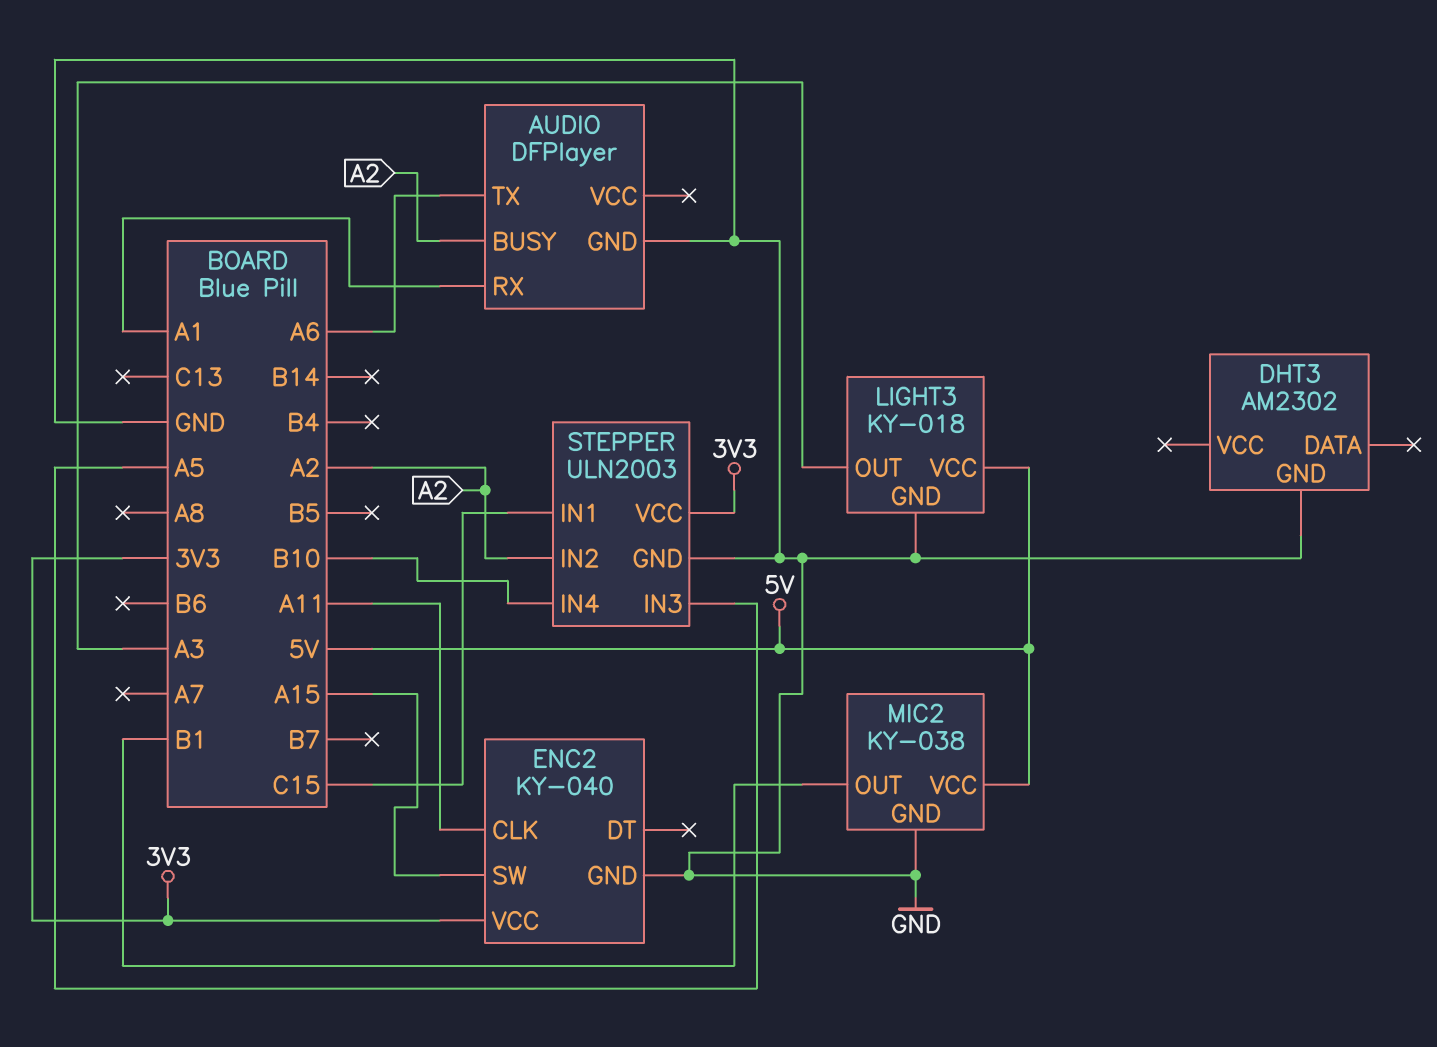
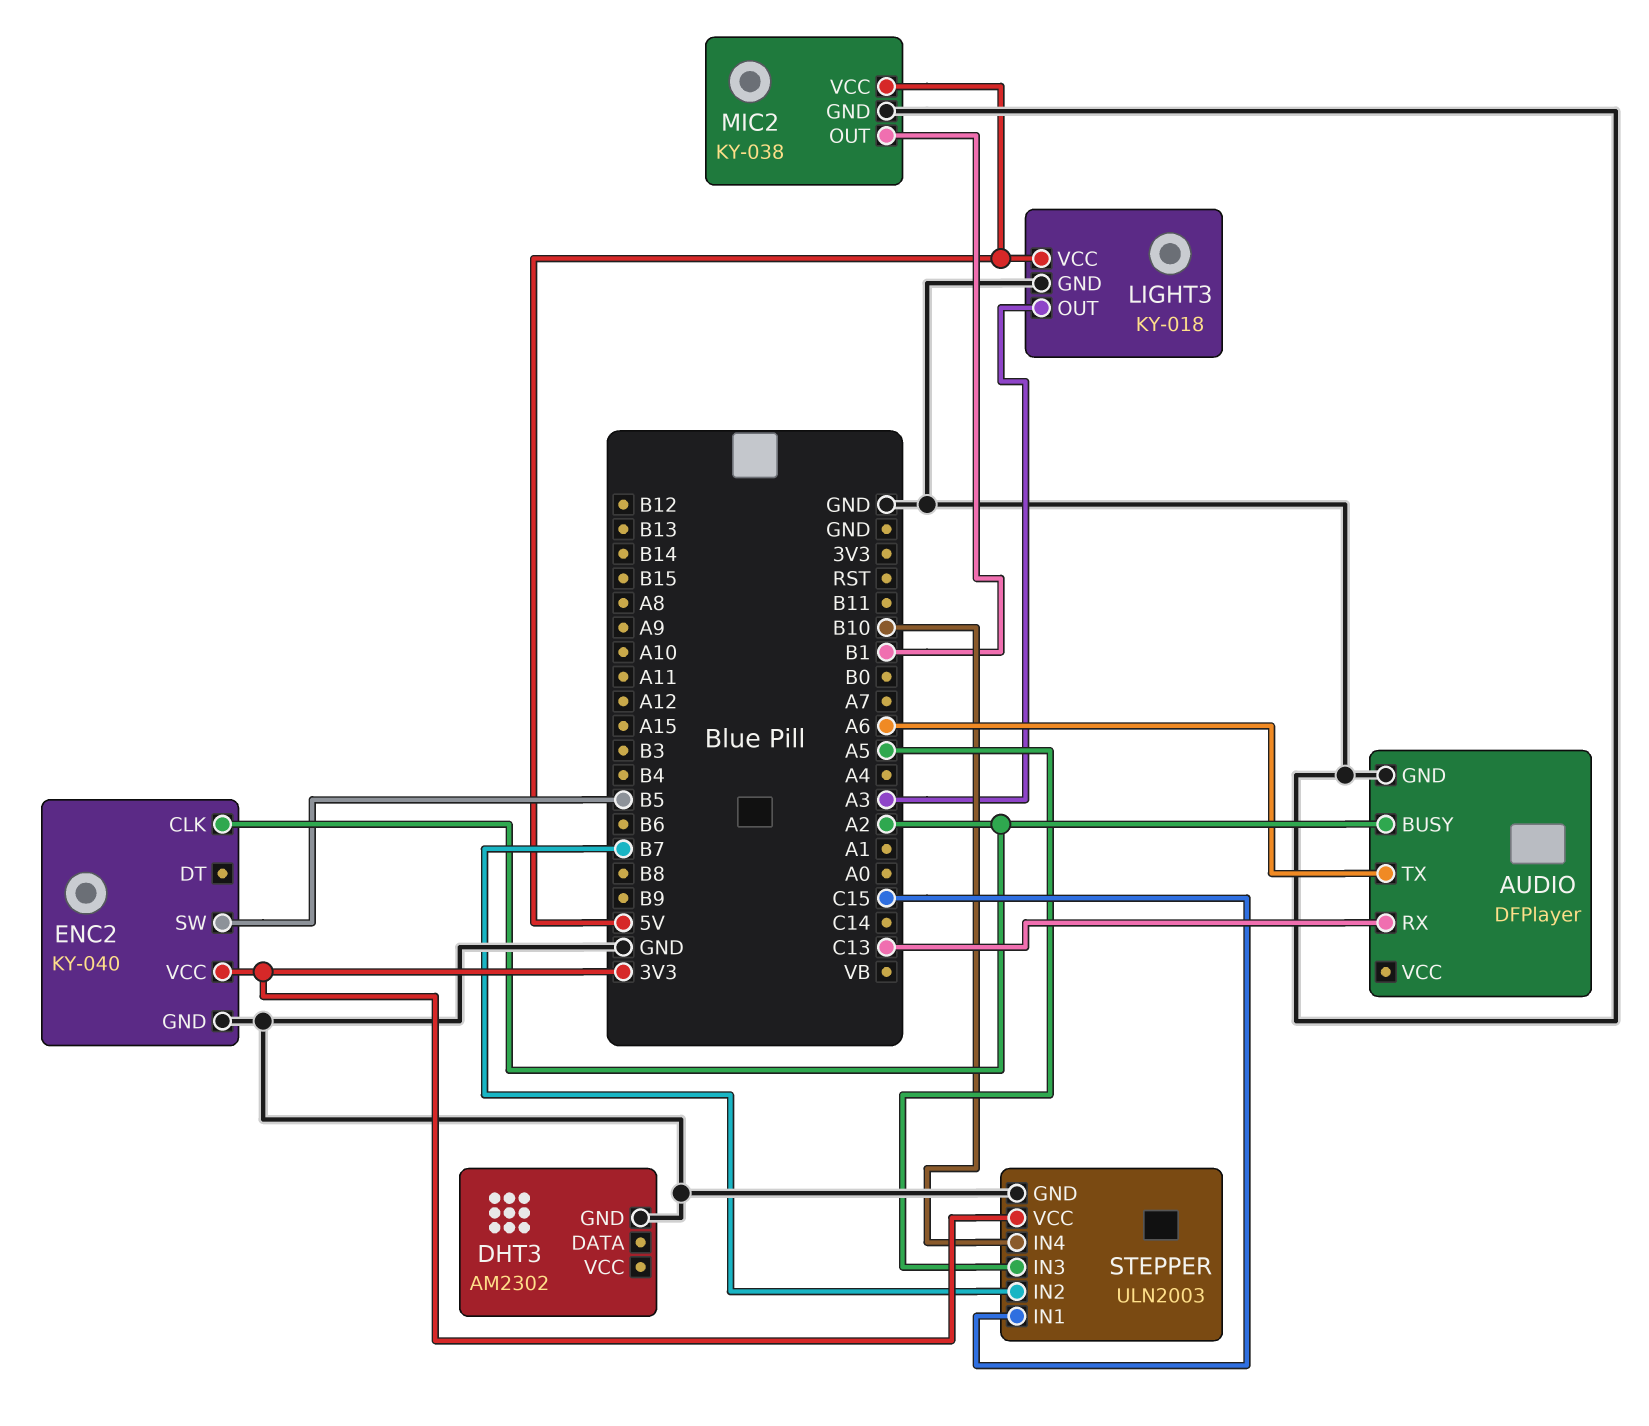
AUDIO pin RX: A1 -> C13
ENC2 pin CLK: A11 -> A2
ENC2 pin SW: A15 -> B5
STEPPER pin IN2: A2 -> B7

